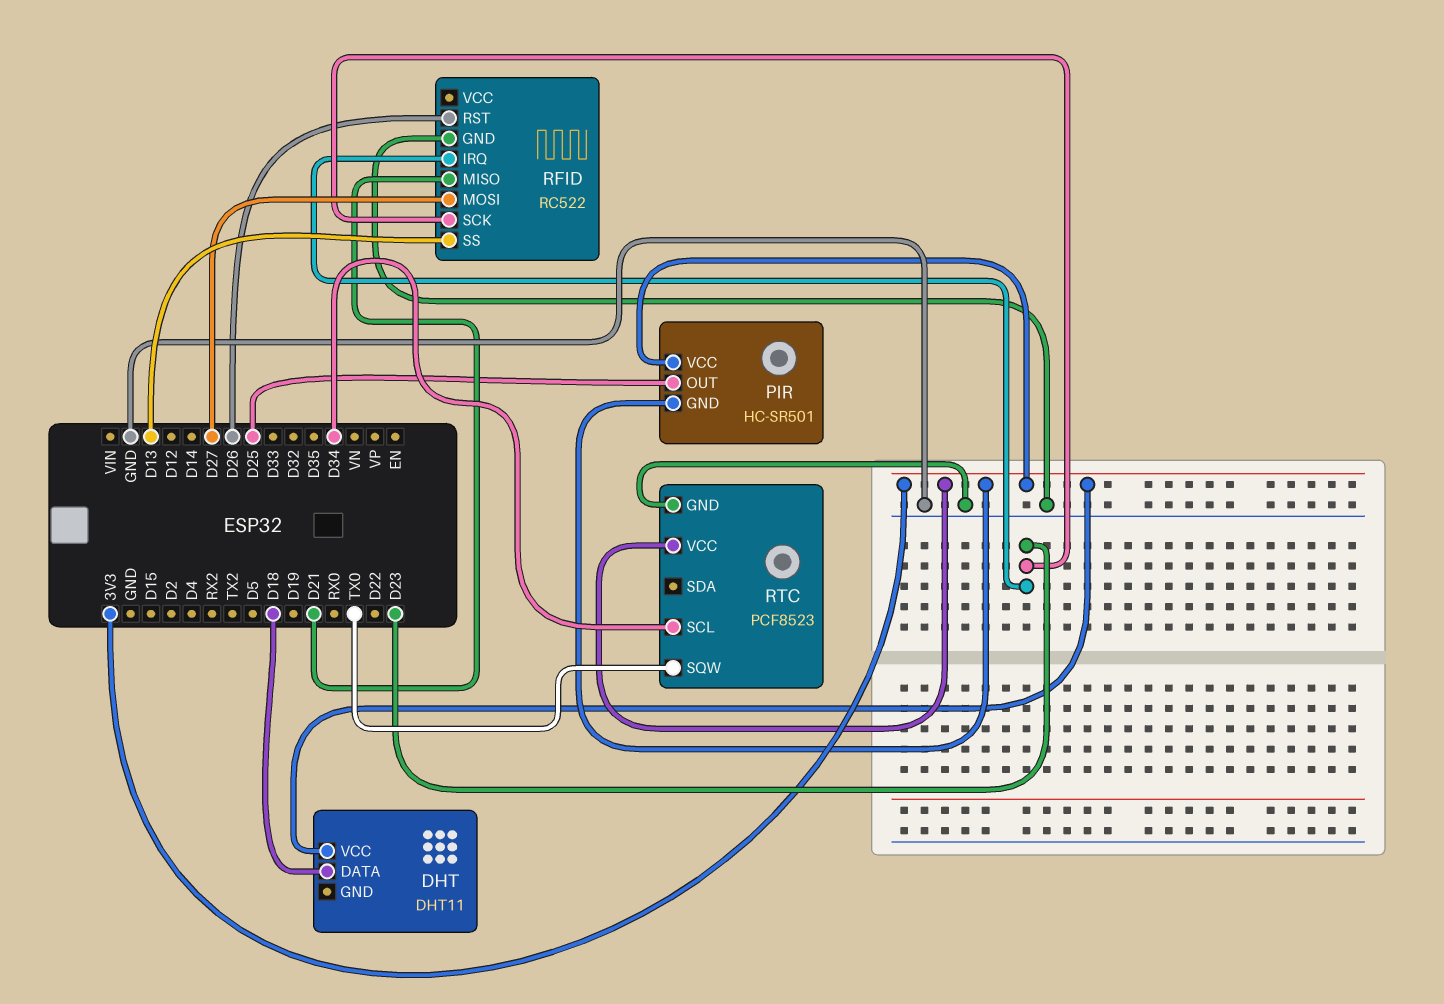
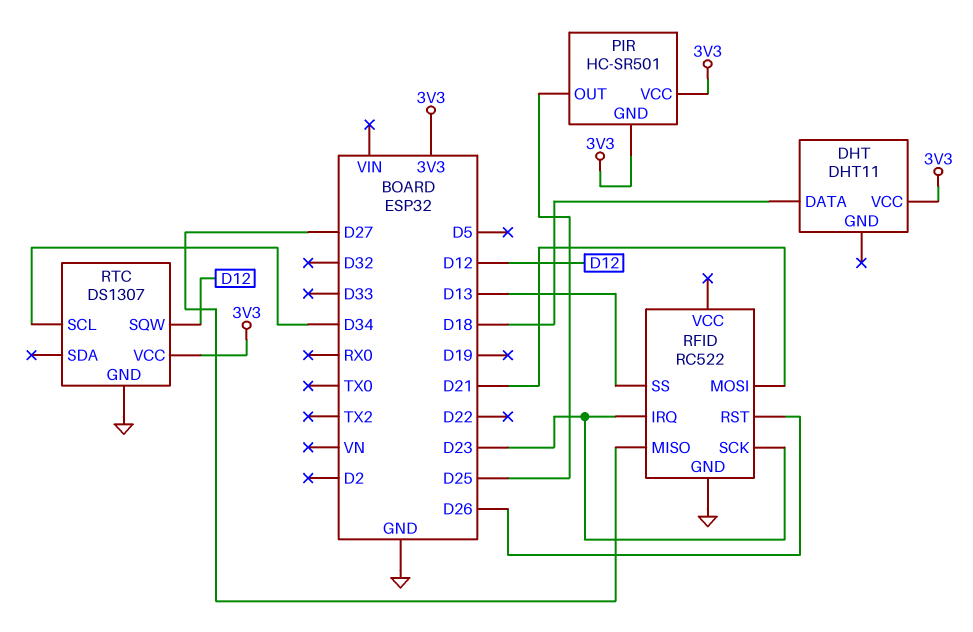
RFID pin MISO: D21 -> D27
RFID pin MOSI: D27 -> D21
RTC: PCF8523 -> DS1307
RTC pin SQW: TX0 -> D12

